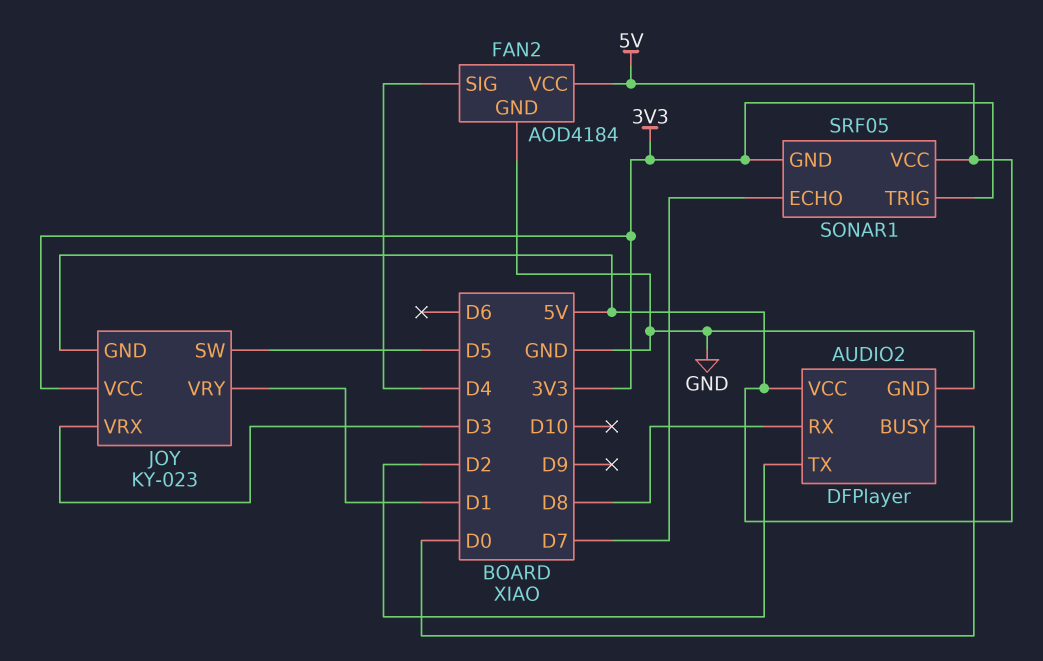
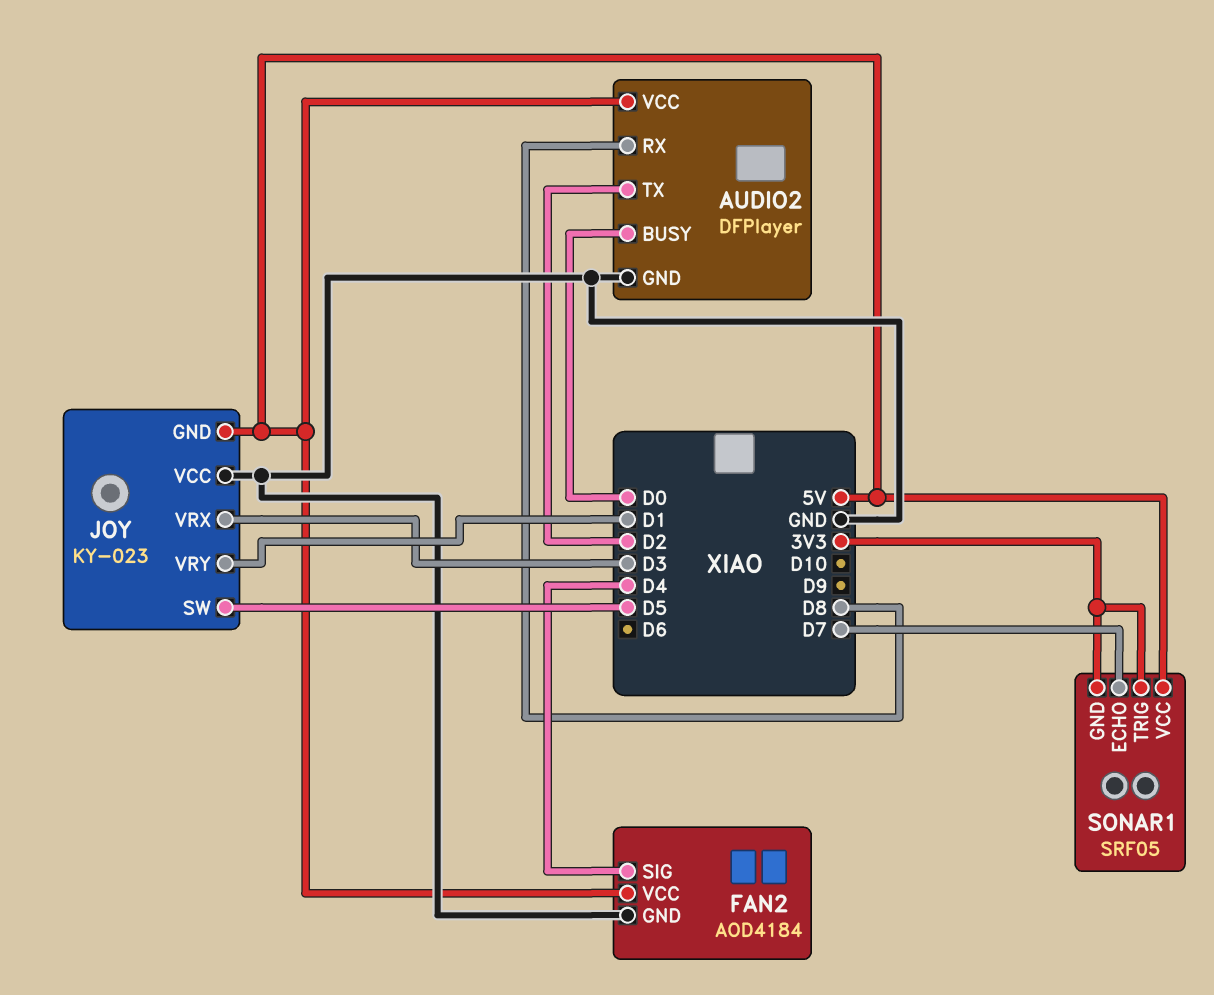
JOY pin VCC: 3V3 -> GND

